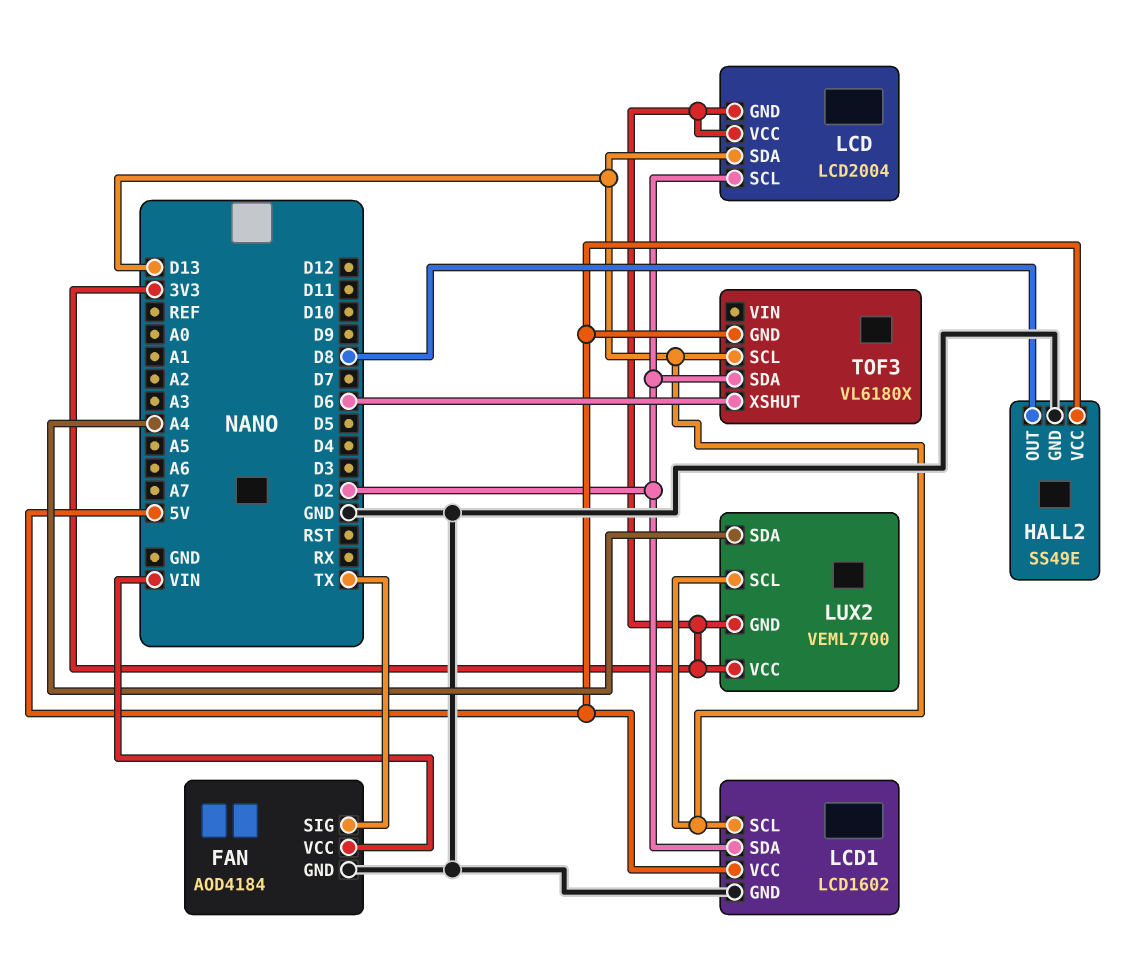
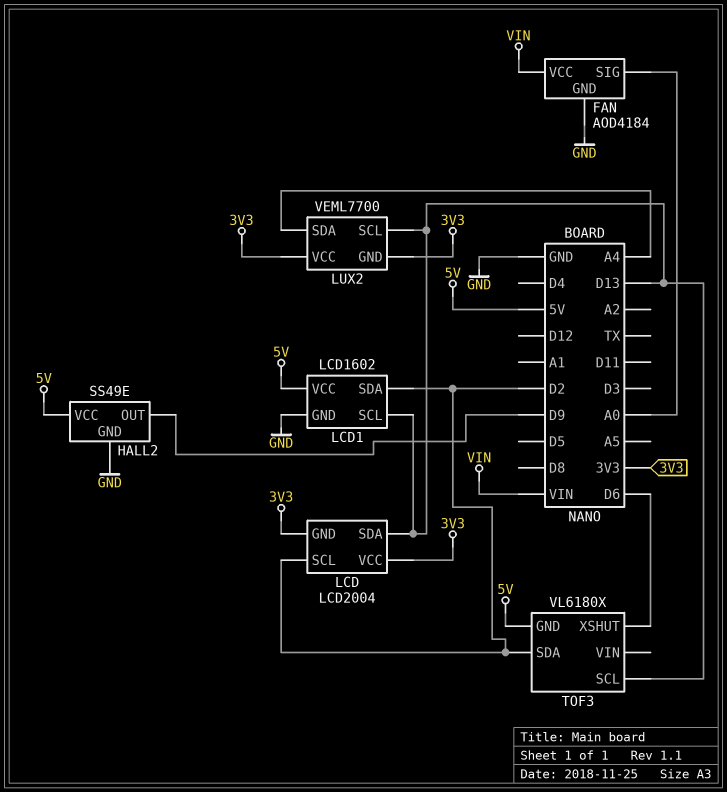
FAN pin SIG: TX -> A0
HALL2 pin OUT: D8 -> D9

